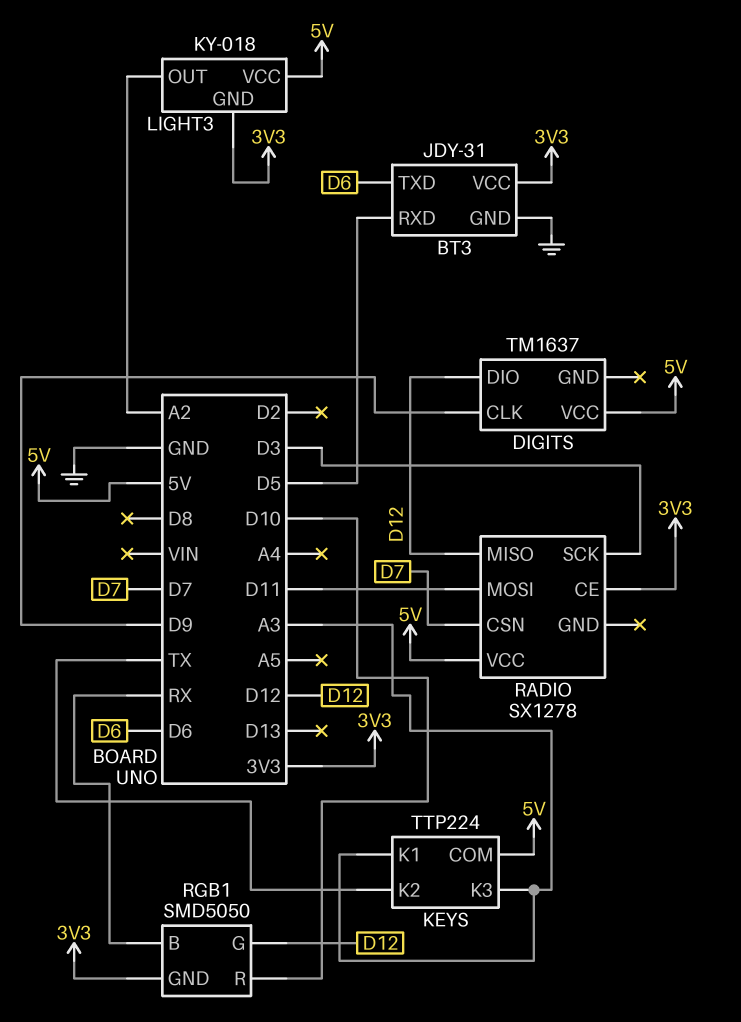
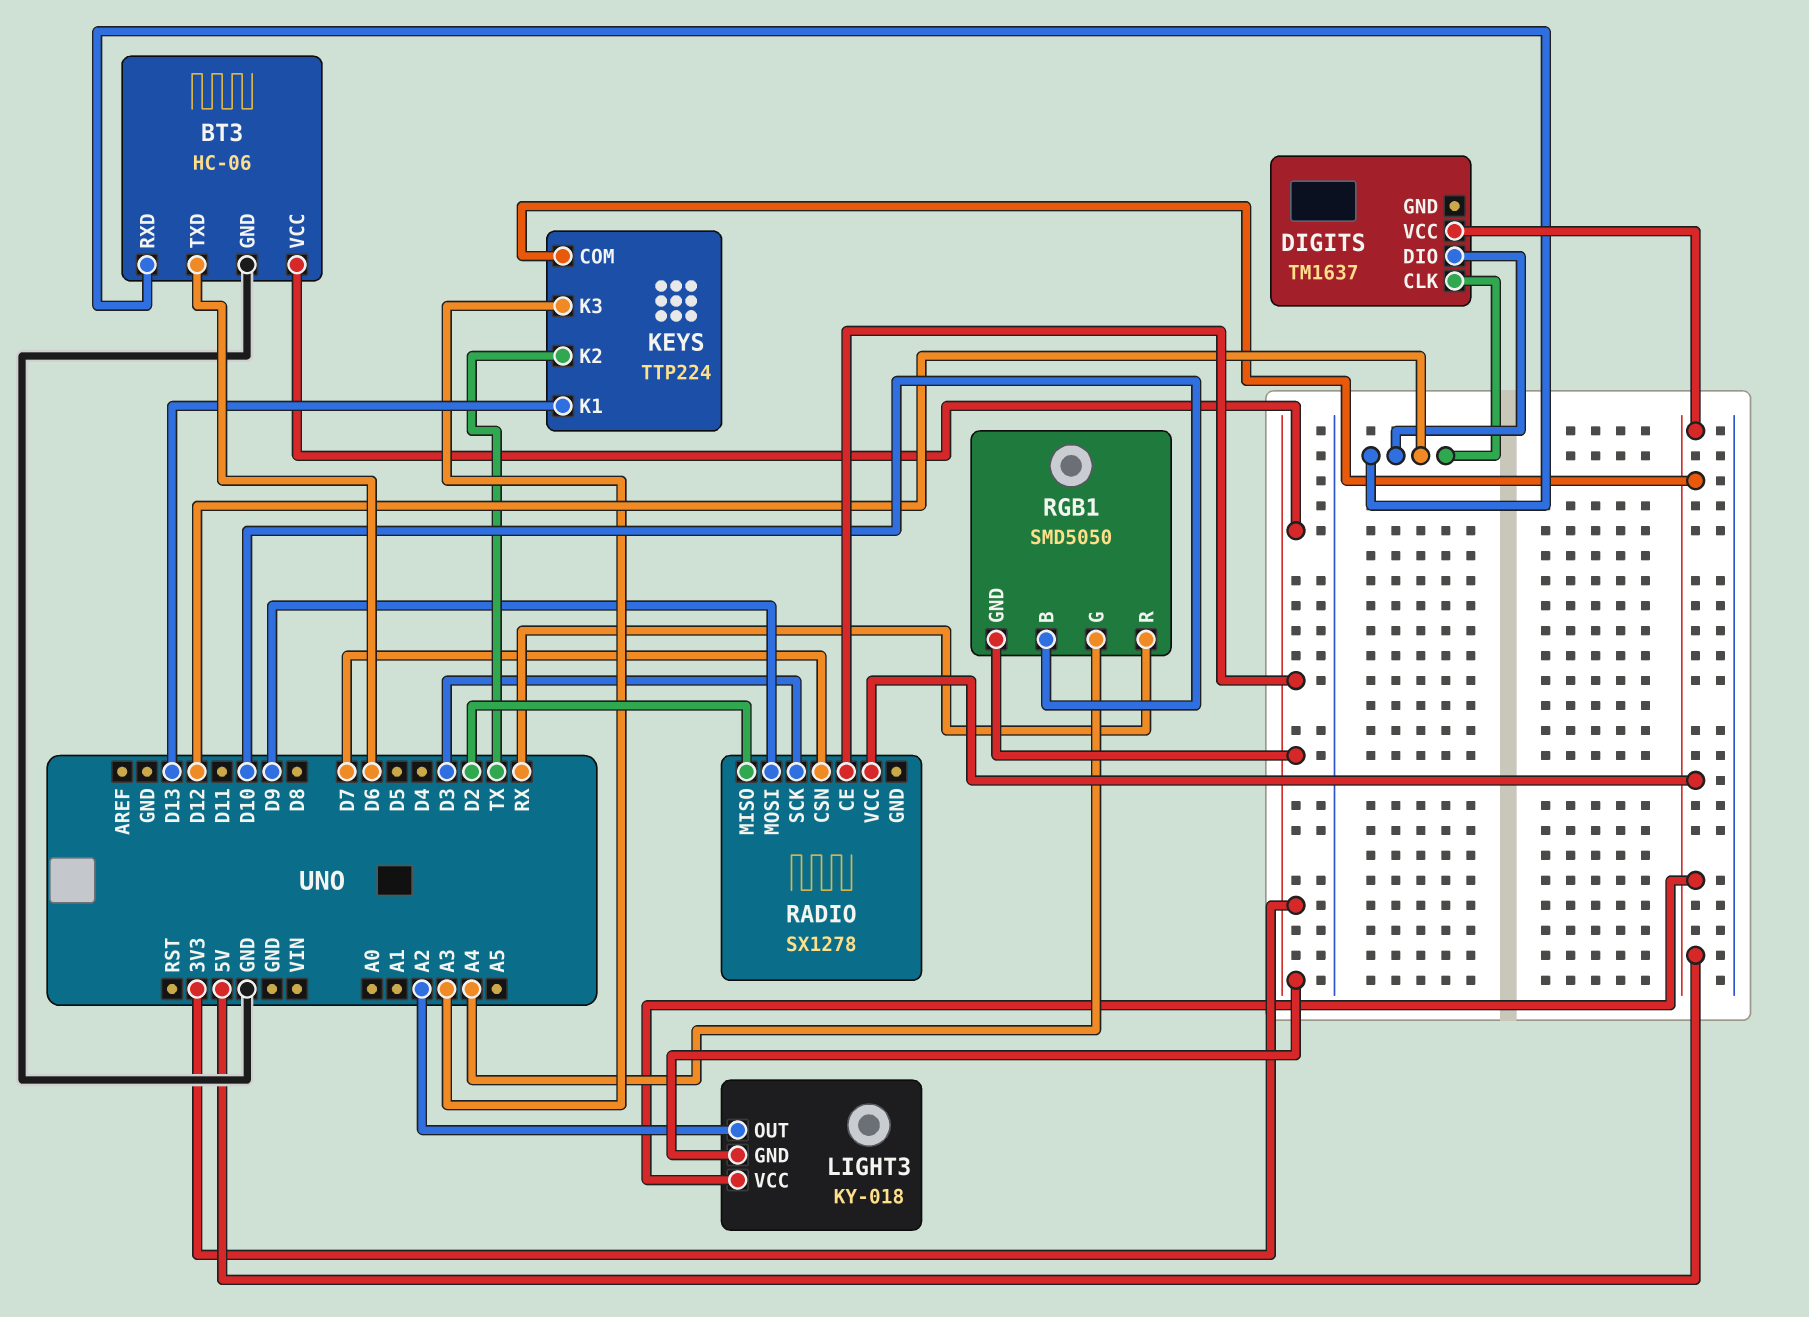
BT3: JDY-31 -> HC-06
BT3 pin RXD: D5 -> D12
DIGITS pin CLK: D9 -> D12
KEYS pin K1: A3 -> D13
RADIO pin MISO: D12 -> D2
RADIO pin MOSI: D11 -> D9
RGB1 pin B: RX -> D10
RGB1 pin G: D12 -> A4
RGB1 pin R: D10 -> RX

